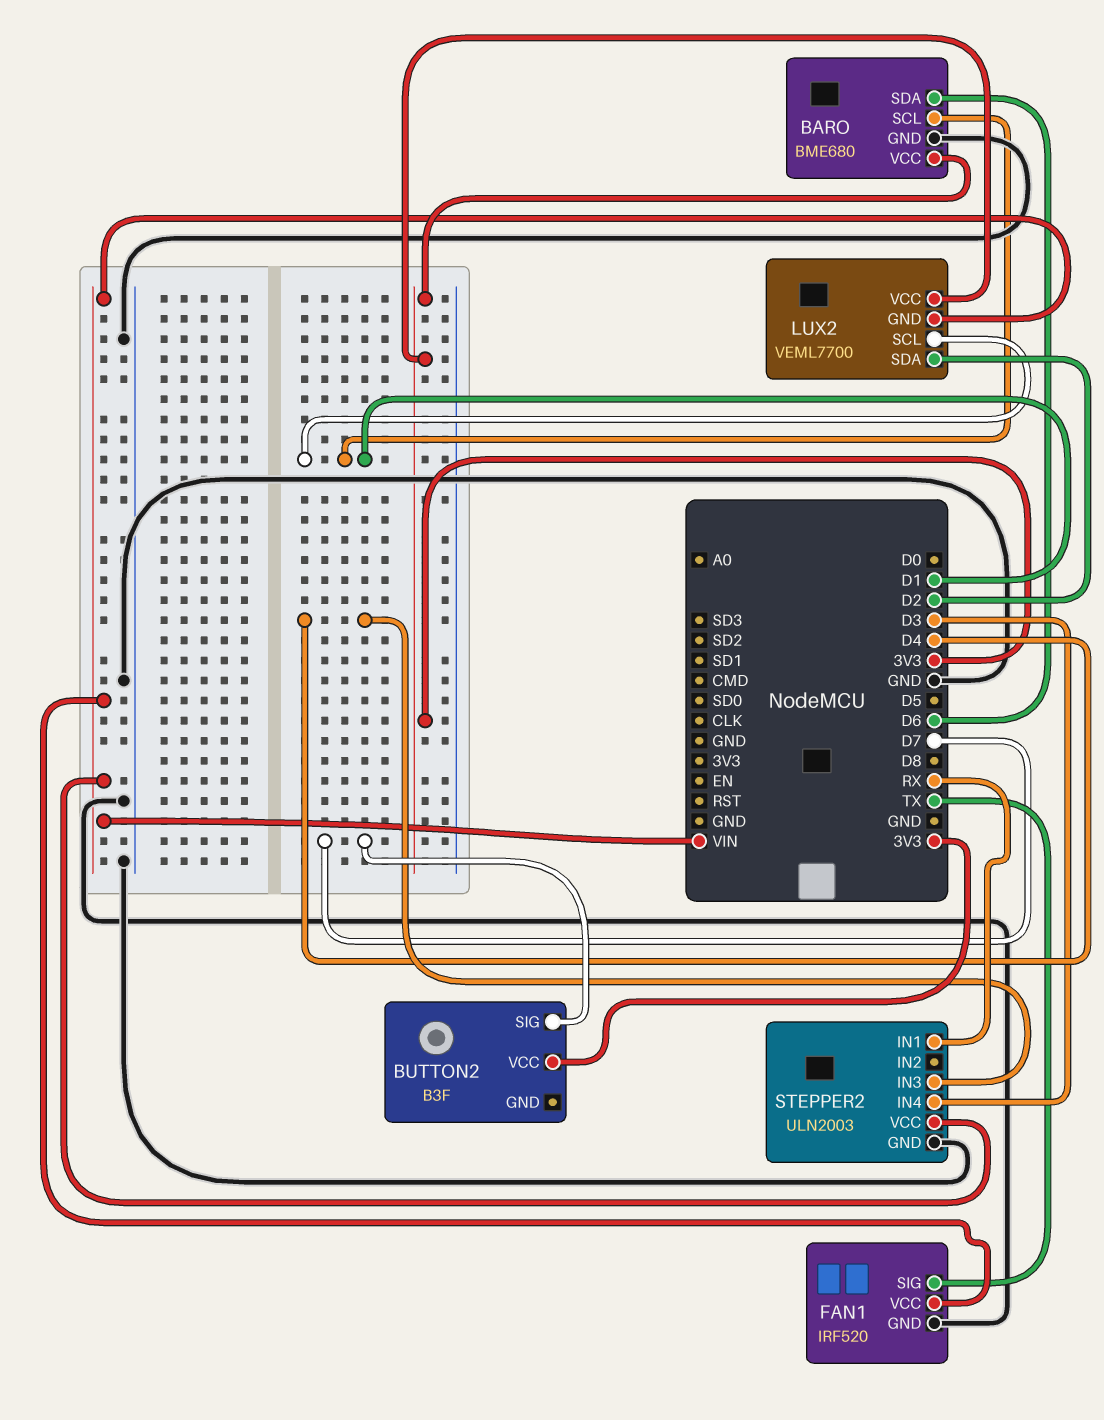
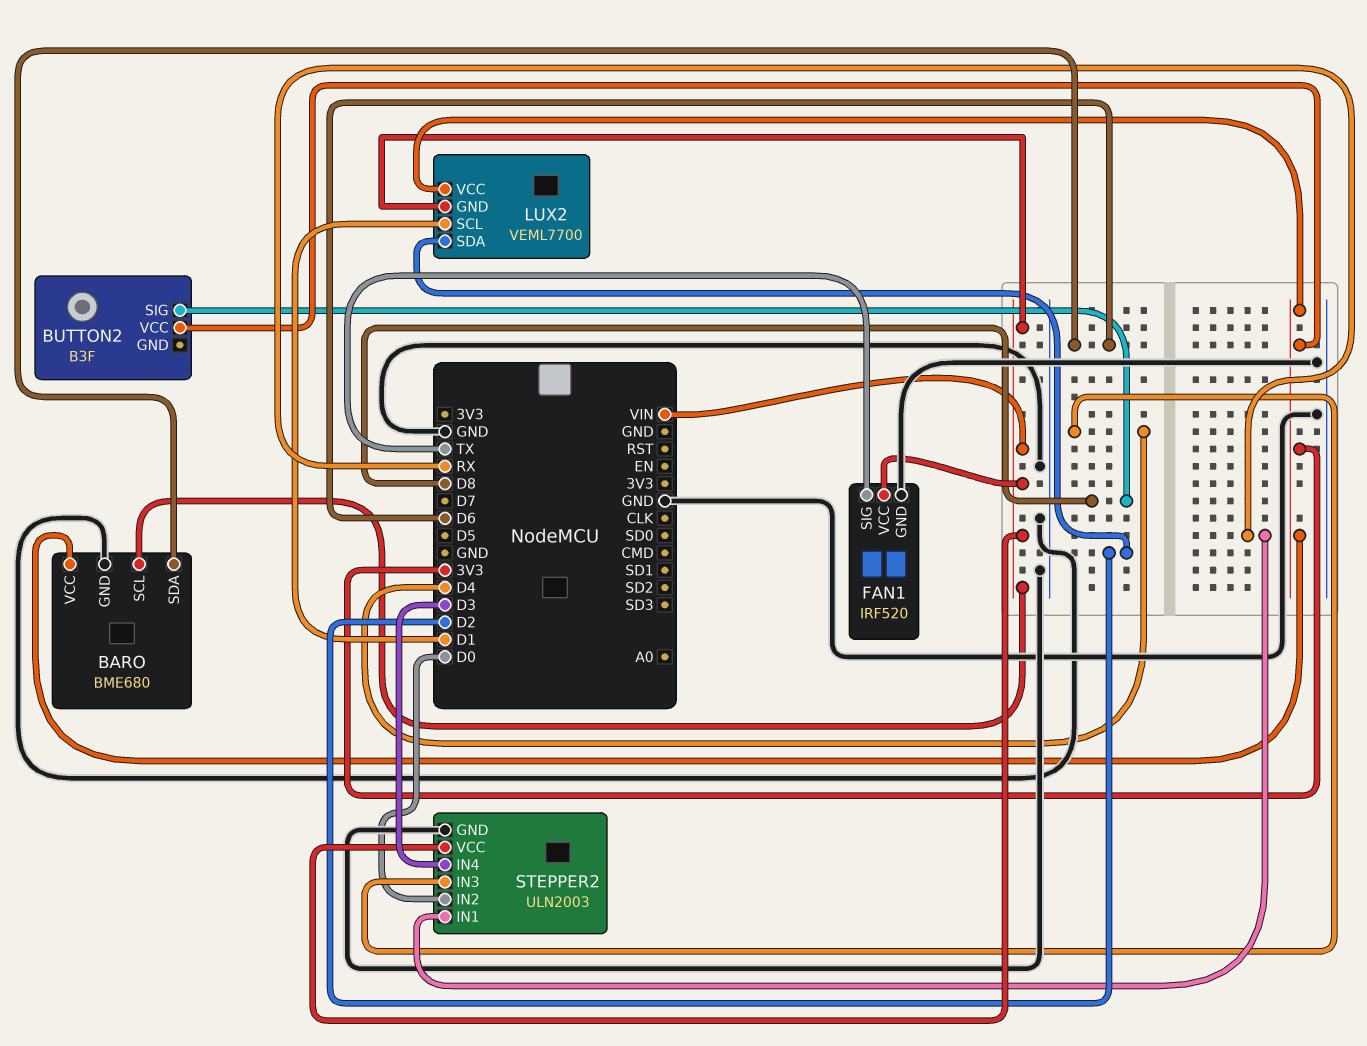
BARO pin SCL: D1 -> VIN
BUTTON2 pin SIG: D7 -> D8
STEPPER2 pin IN2: none -> D0

